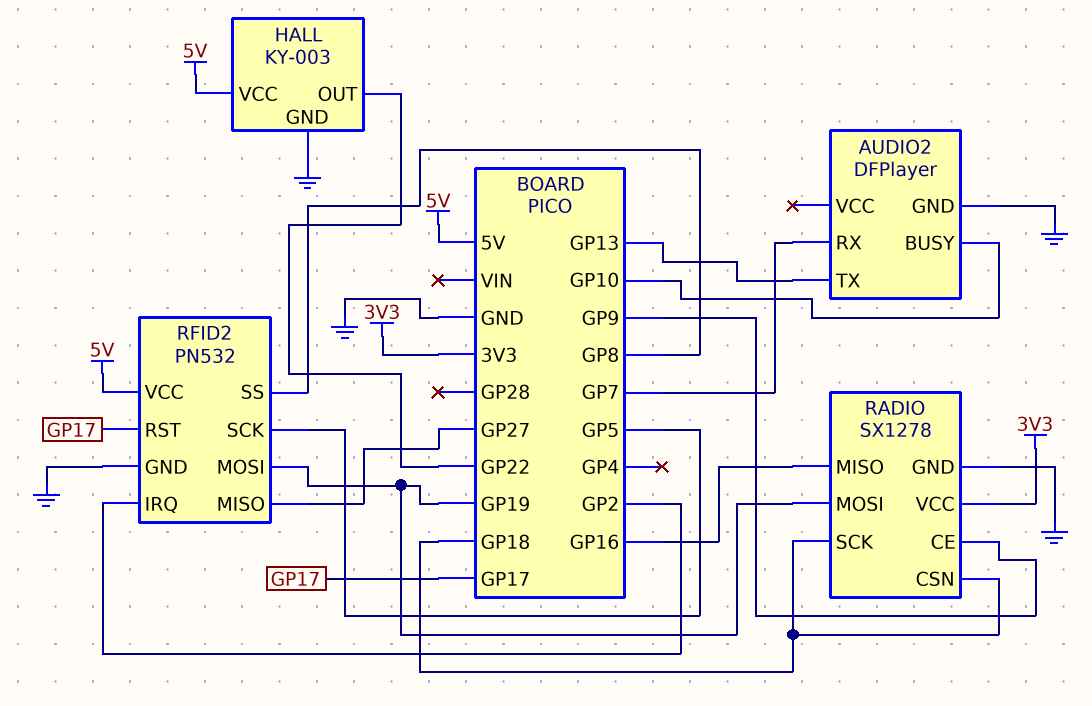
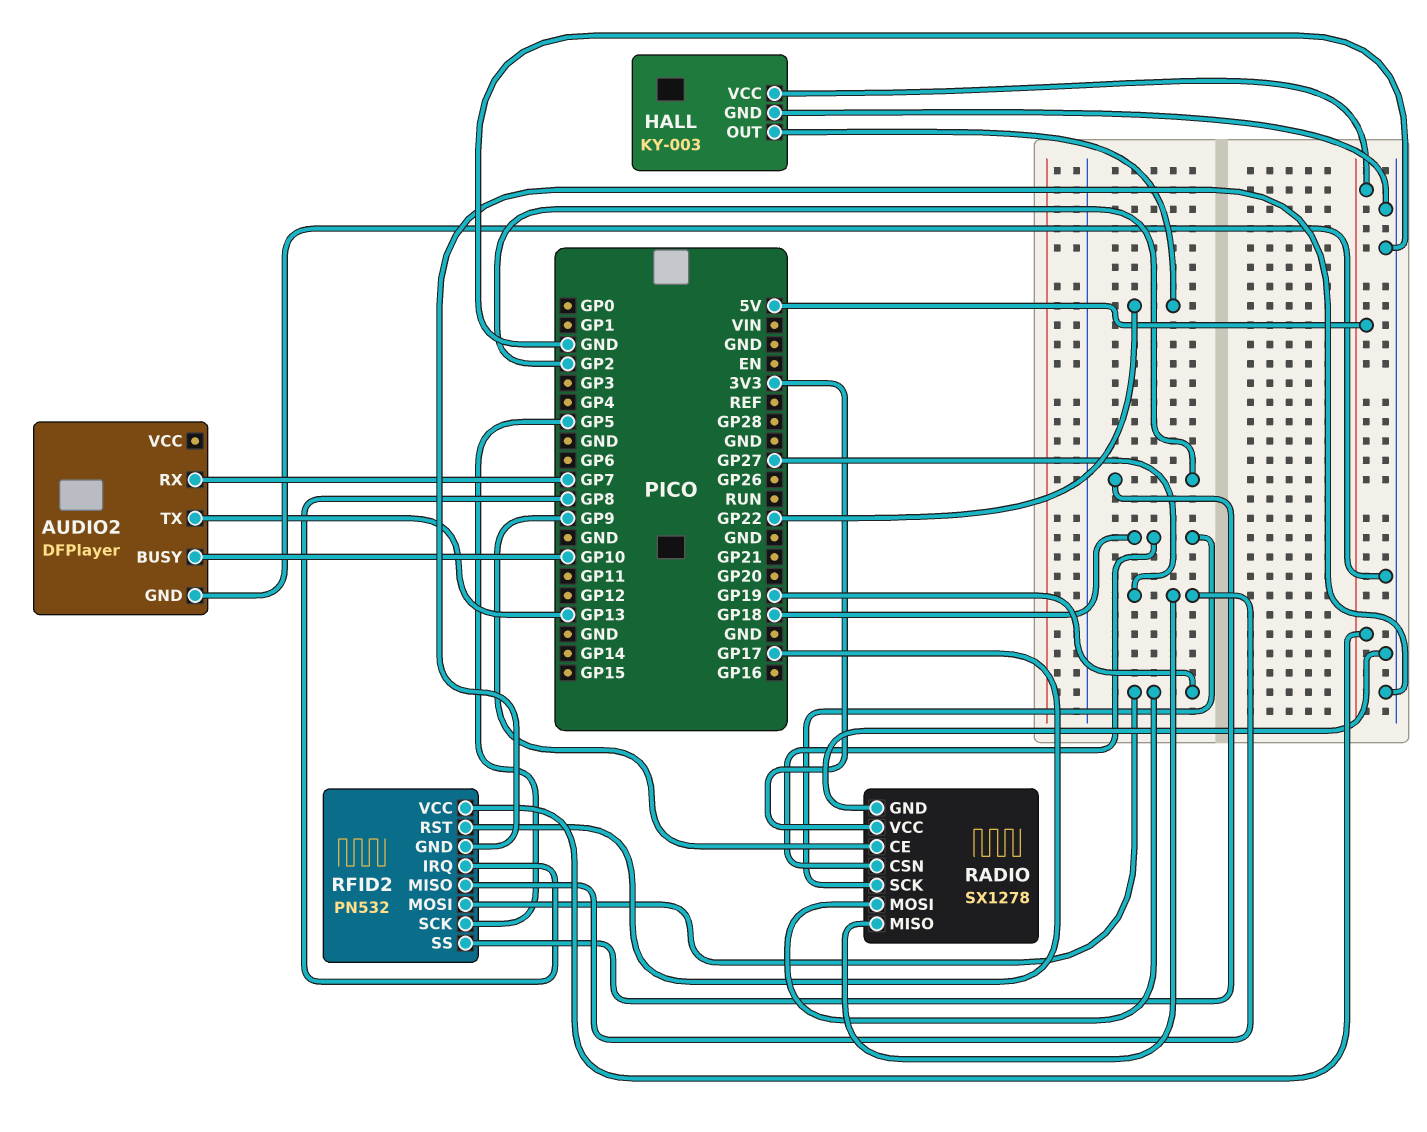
RADIO pin MISO: GP16 -> GP27
RFID2 pin IRQ: GP2 -> GP8
RFID2 pin SS: GP8 -> GP2

